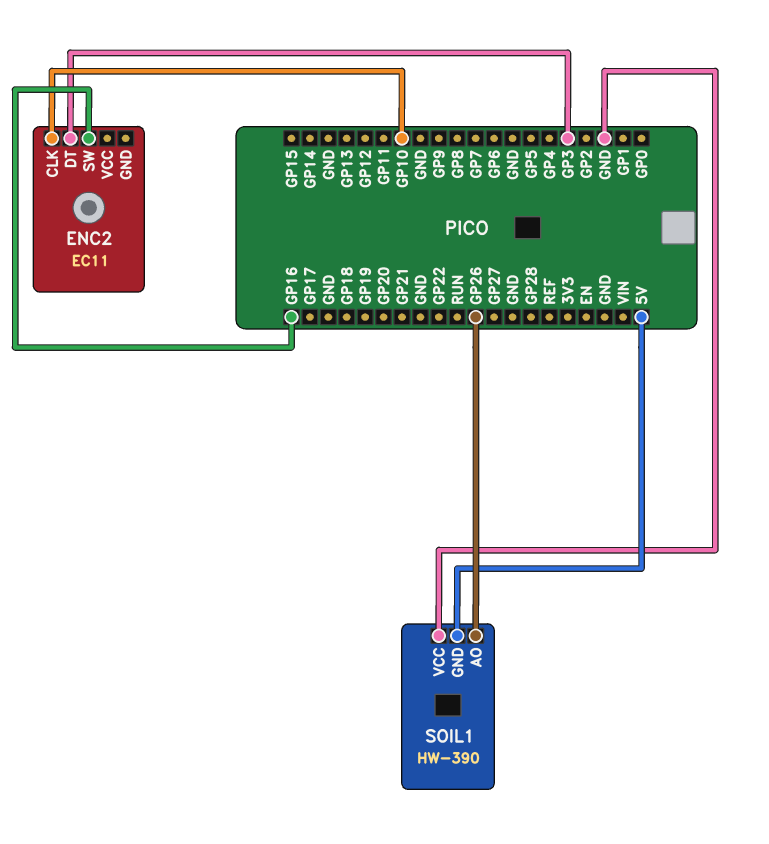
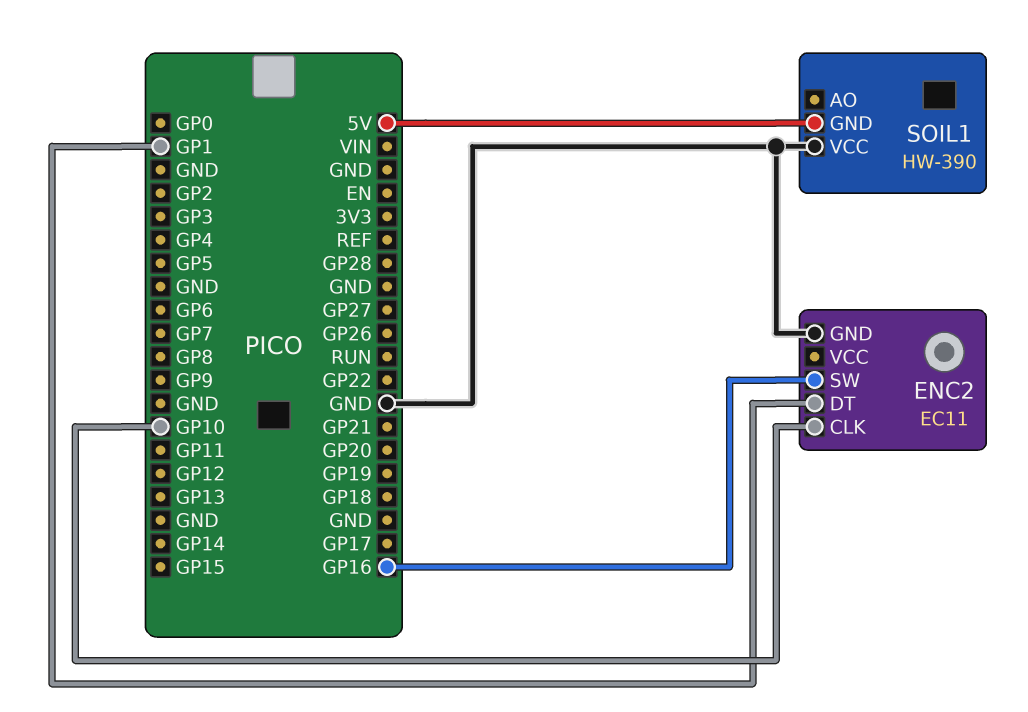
ENC2 pin DT: GP3 -> GP1
ENC2 pin GND: none -> GND
SOIL1 pin AO: GP26 -> none

